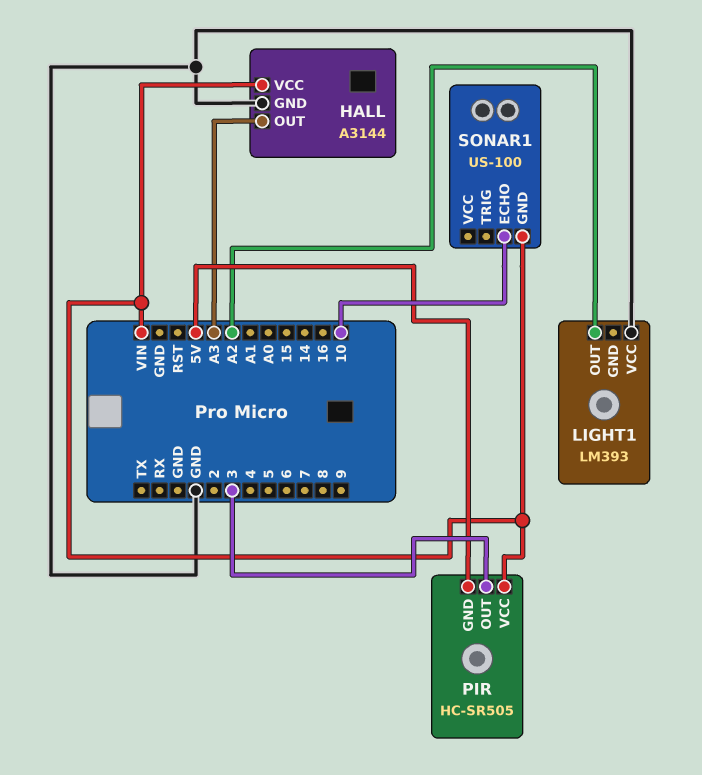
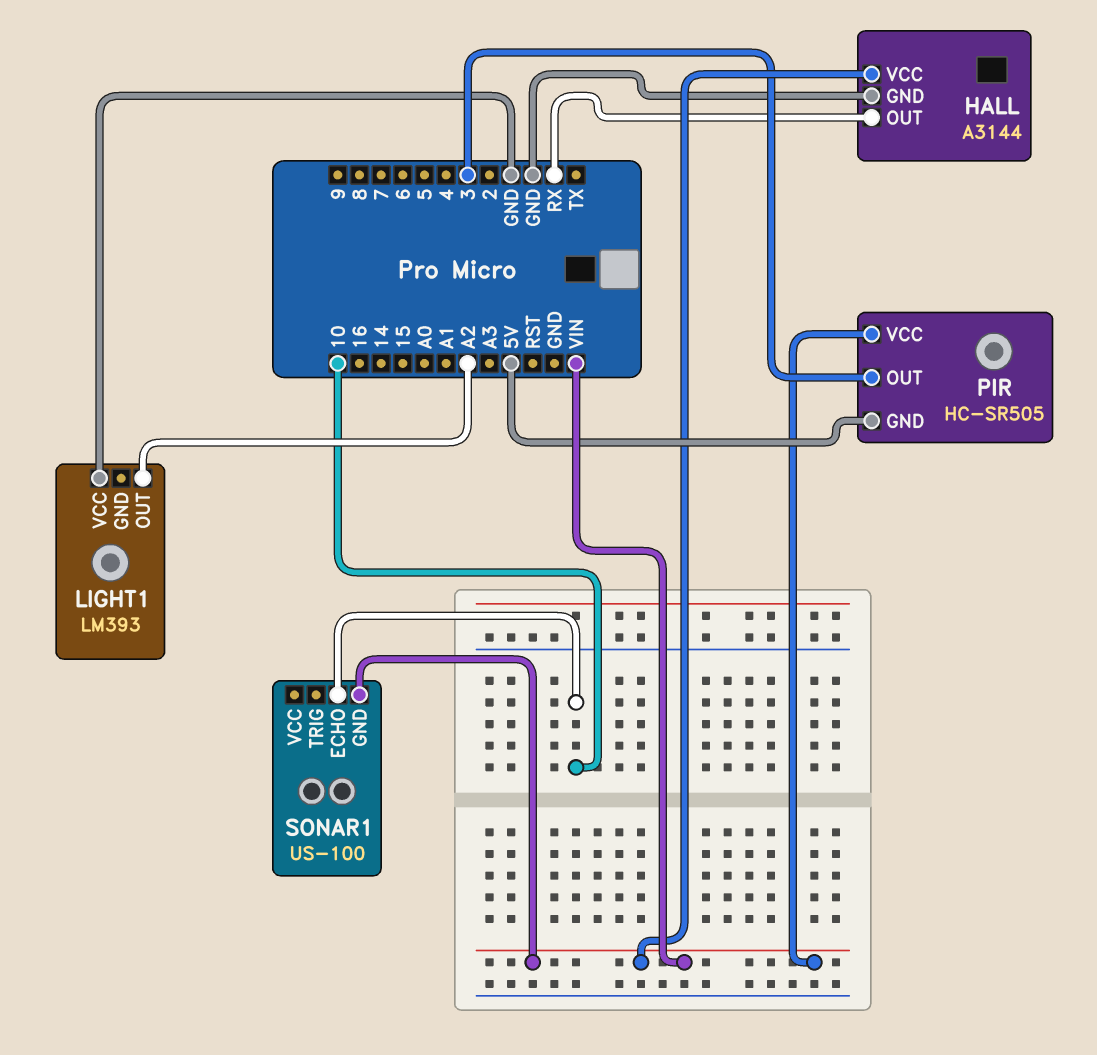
HALL pin OUT: A3 -> RX

